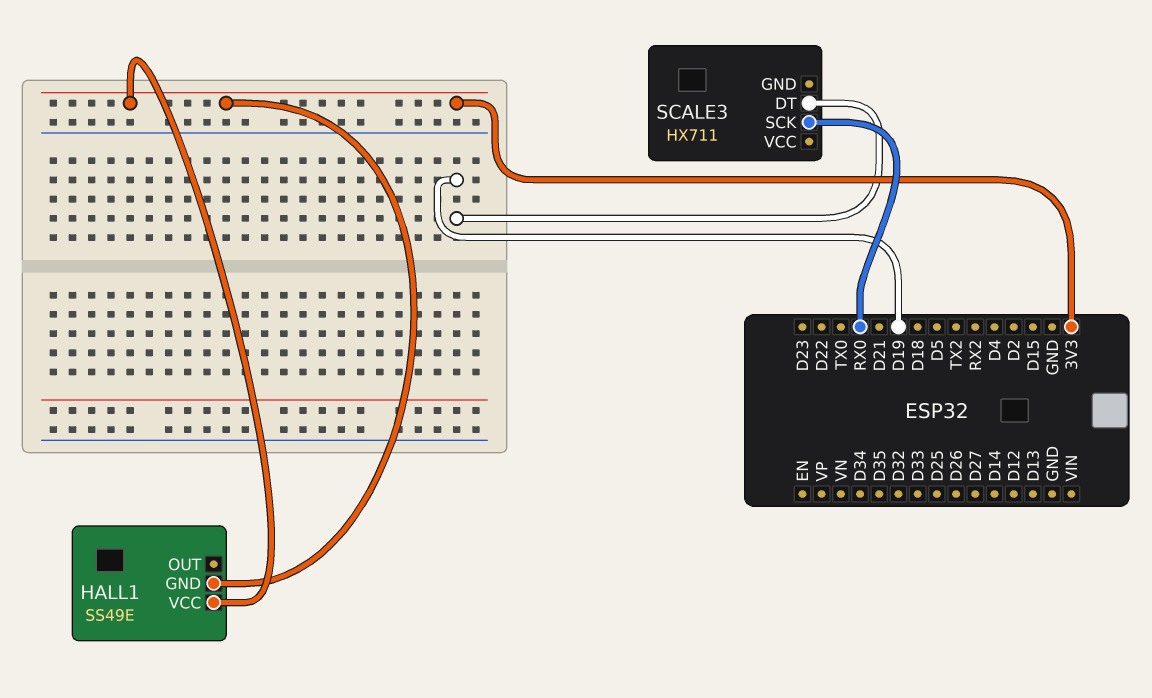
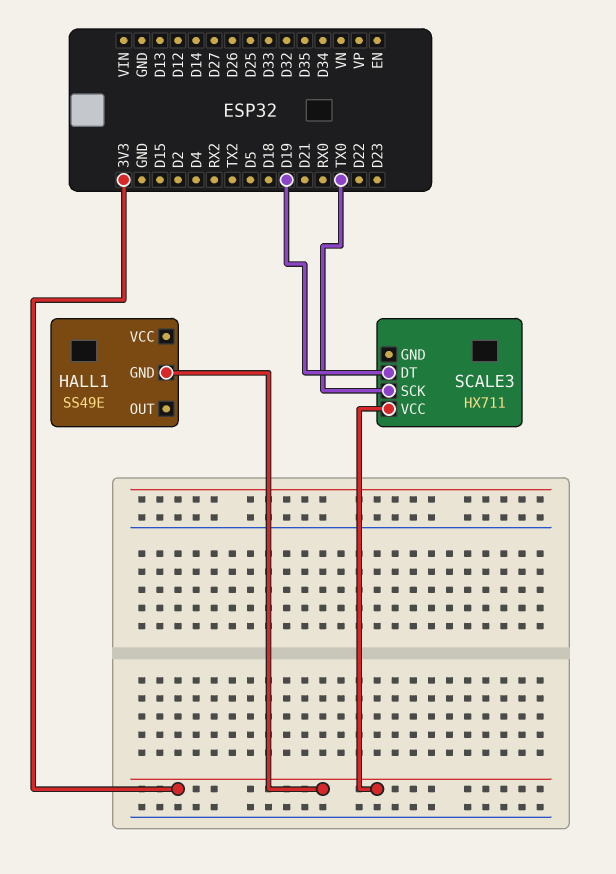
HALL1 pin VCC: 3V3 -> none
SCALE3 pin SCK: RX0 -> TX0
SCALE3 pin VCC: none -> 3V3

